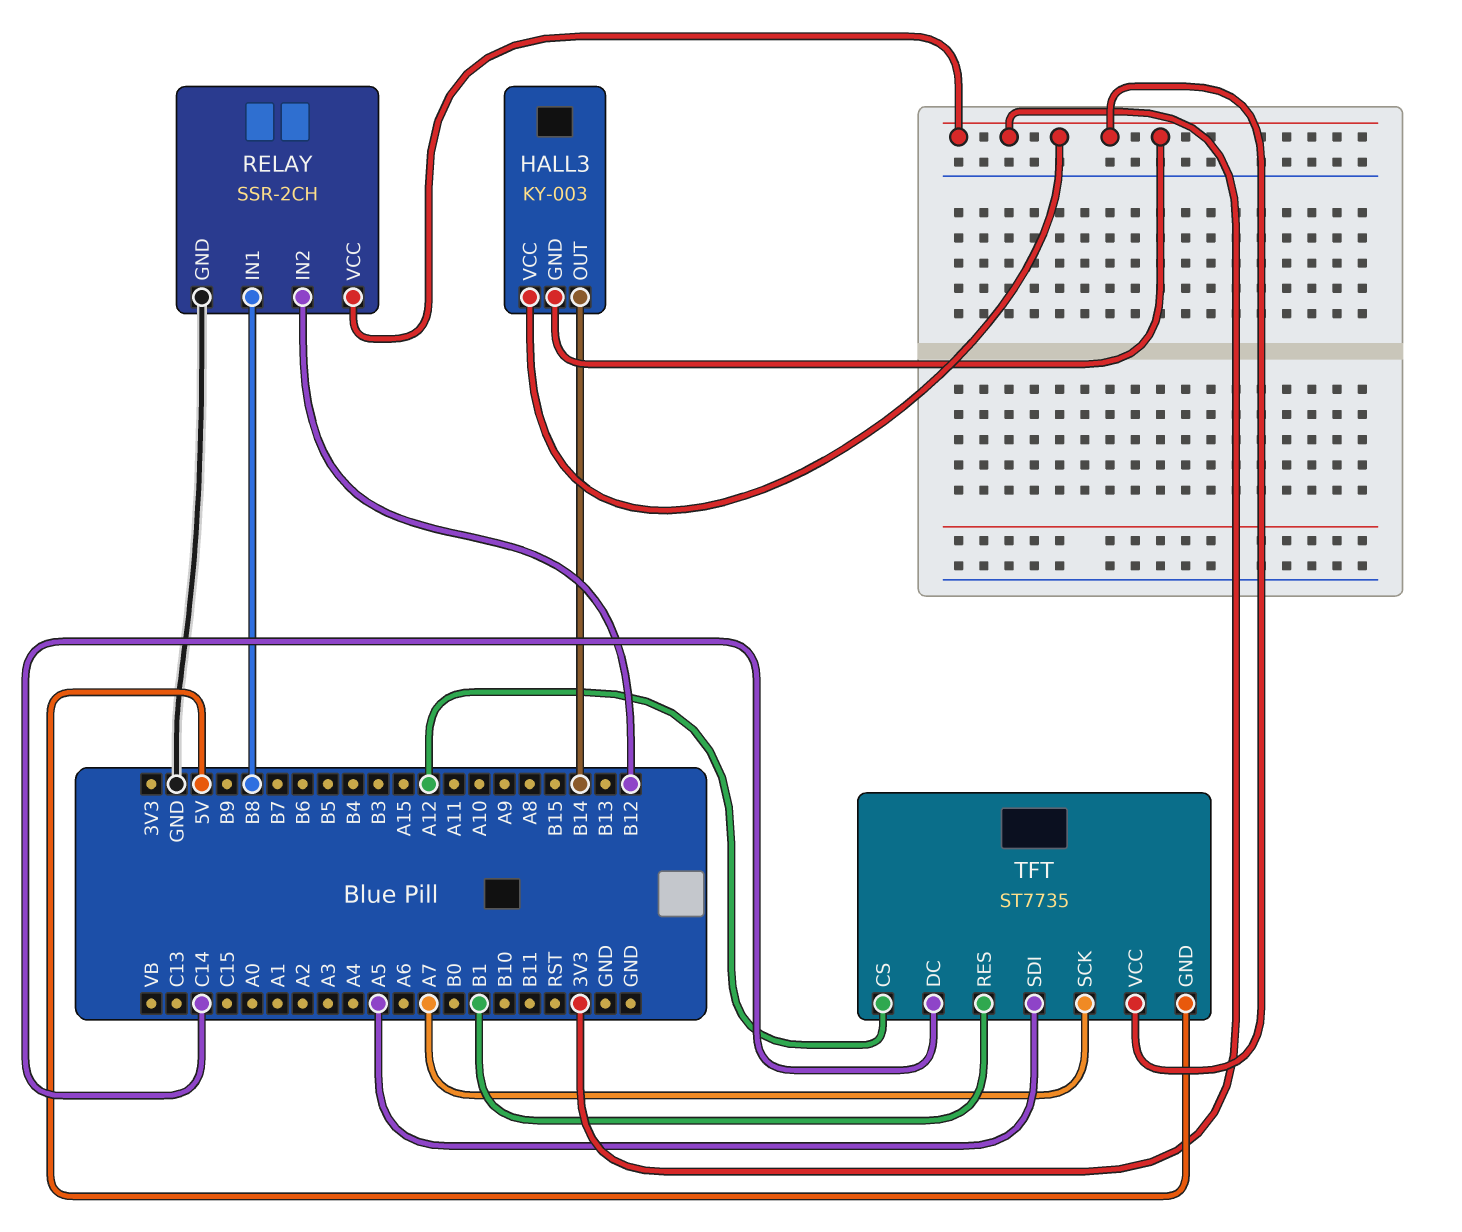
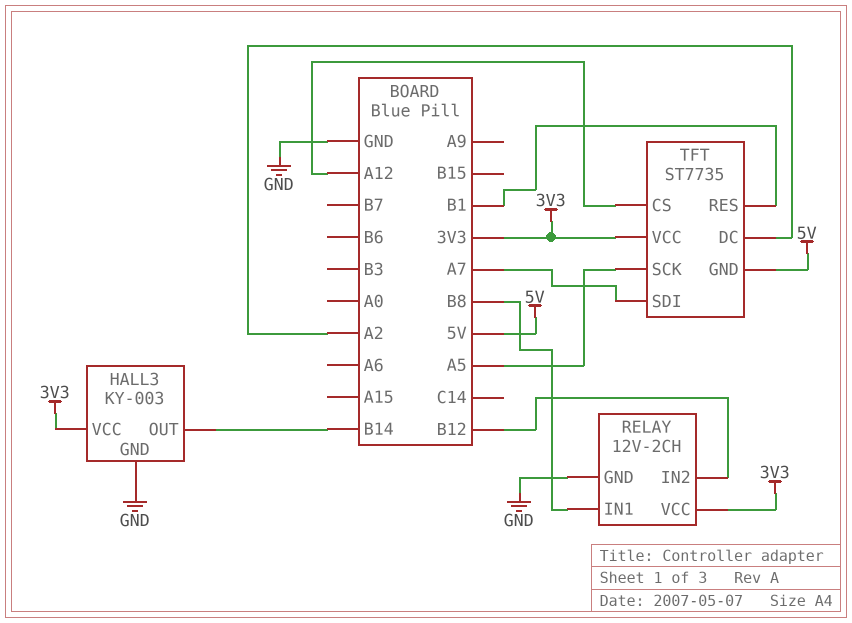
HALL3 pin GND: 3V3 -> GND
RELAY: SSR-2CH -> 12V-2CH
TFT pin DC: C14 -> A2
TFT pin SCK: A7 -> A5
TFT pin SDI: A5 -> A7

